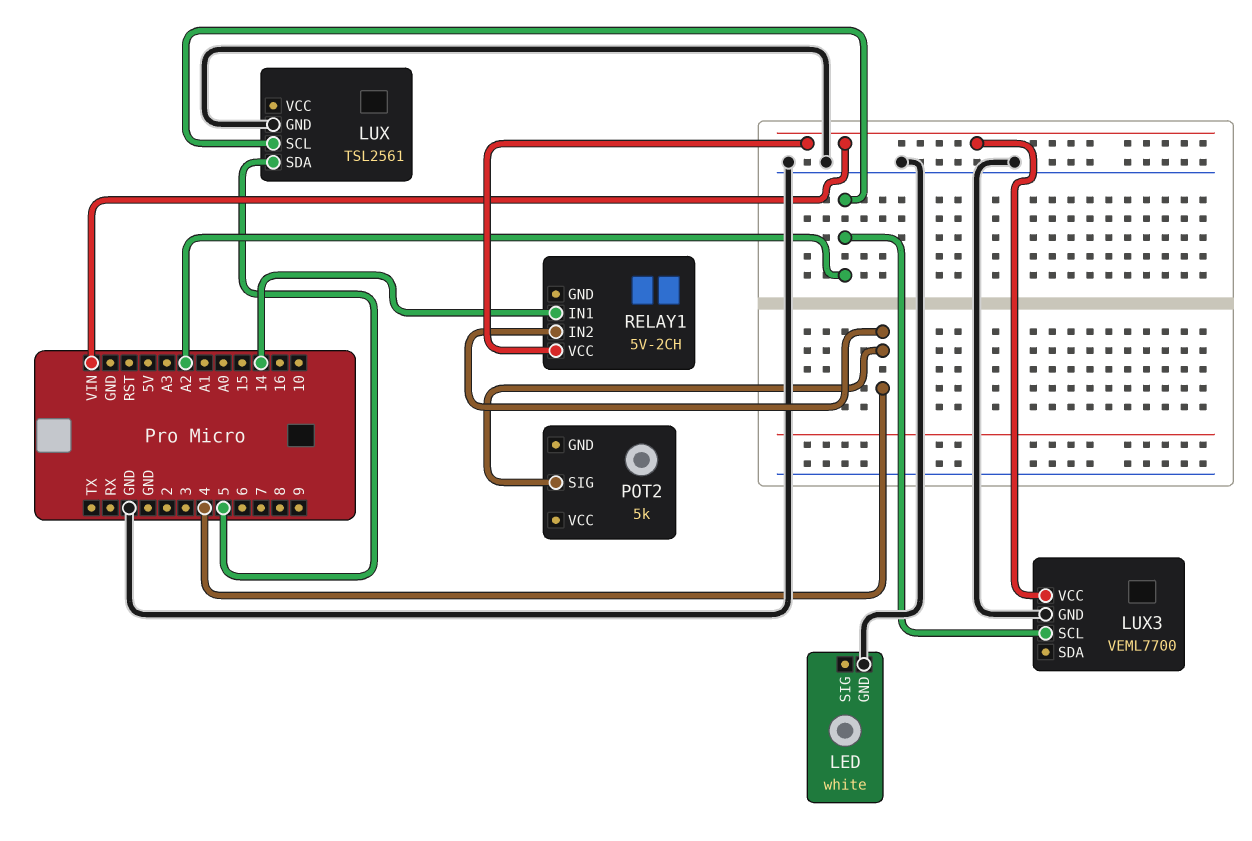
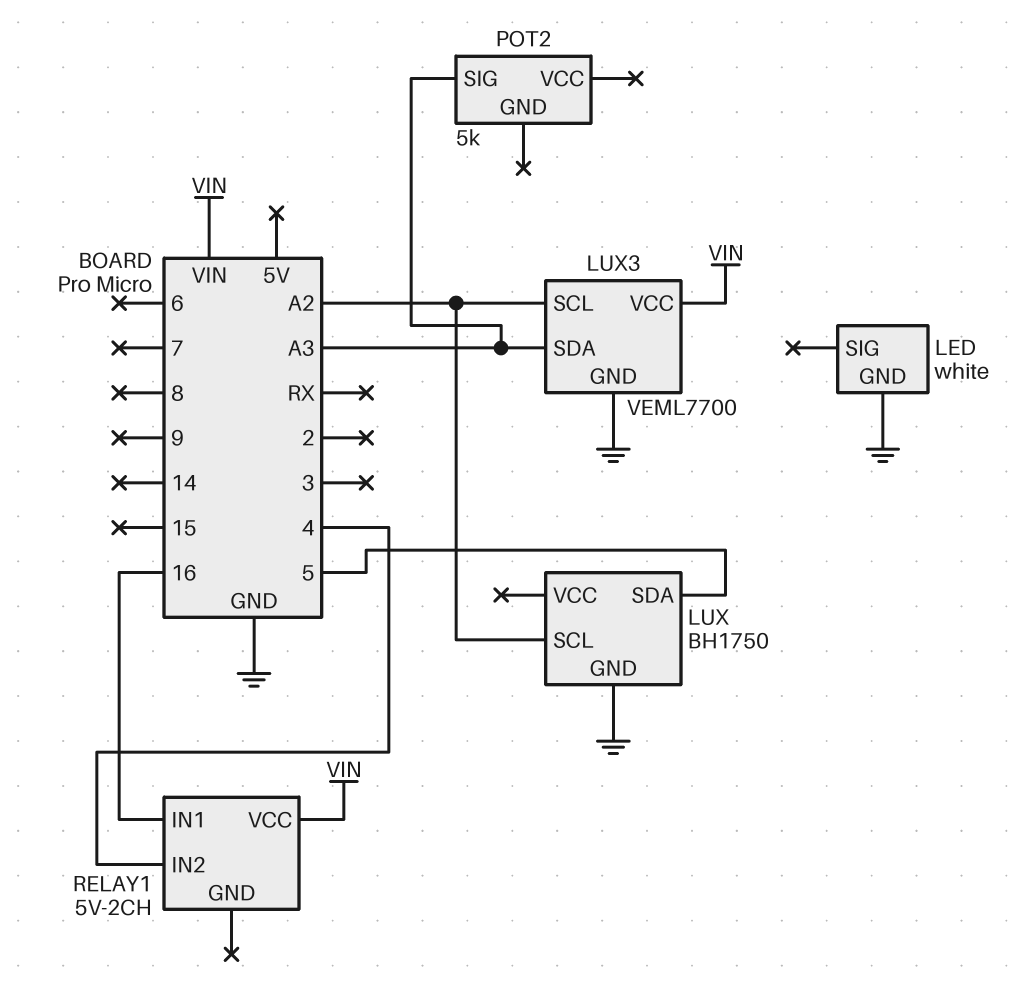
LUX: TSL2561 -> BH1750
LUX3 pin SDA: none -> A3
POT2 pin SIG: 4 -> A3
RELAY1 pin IN1: 14 -> 16

